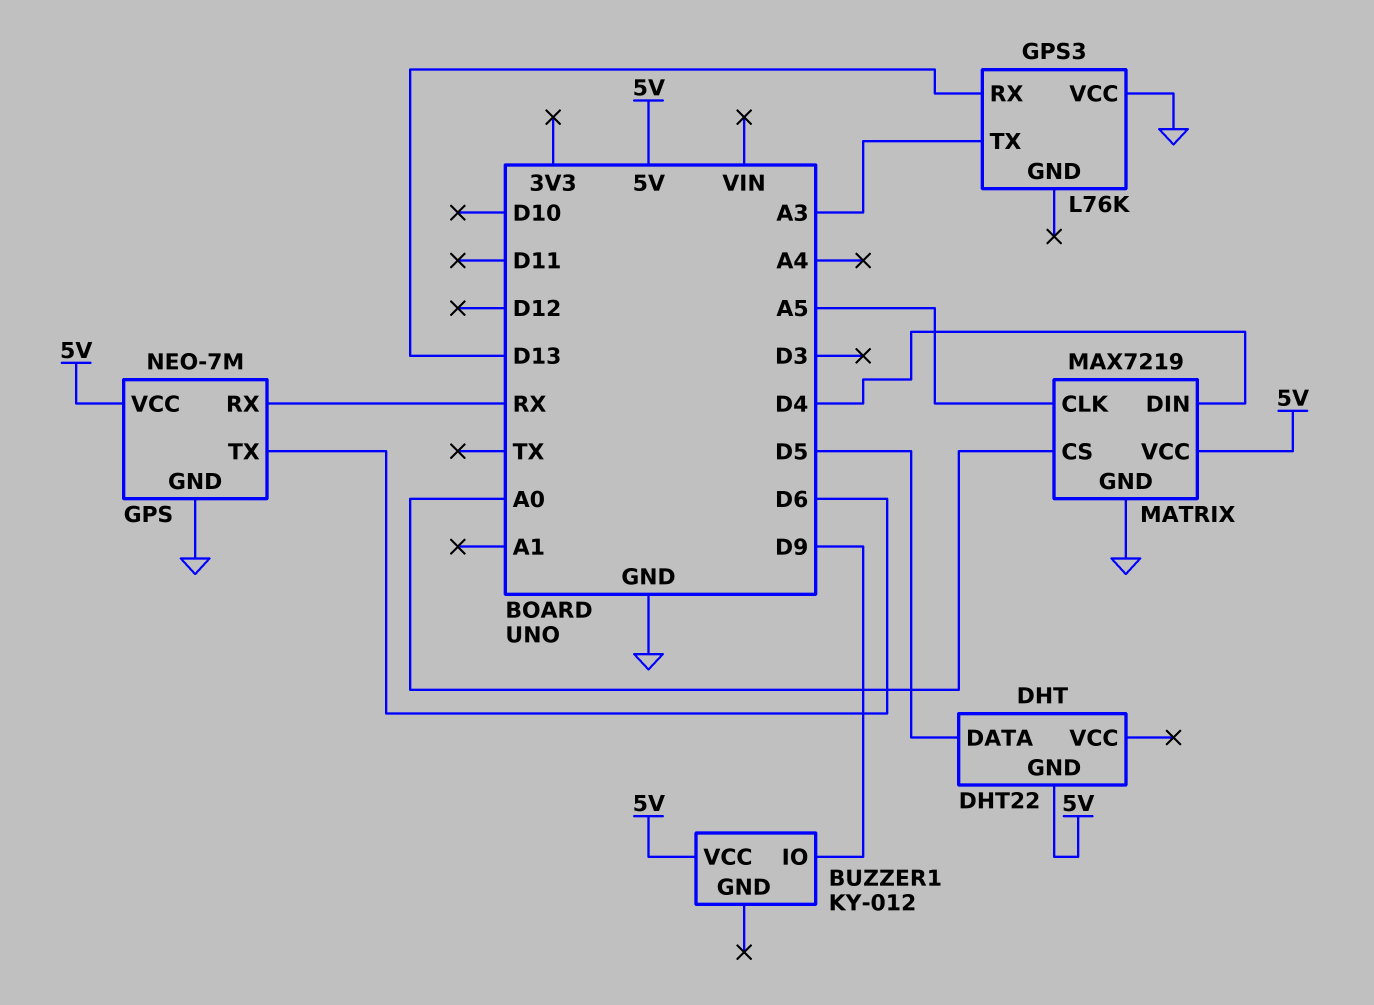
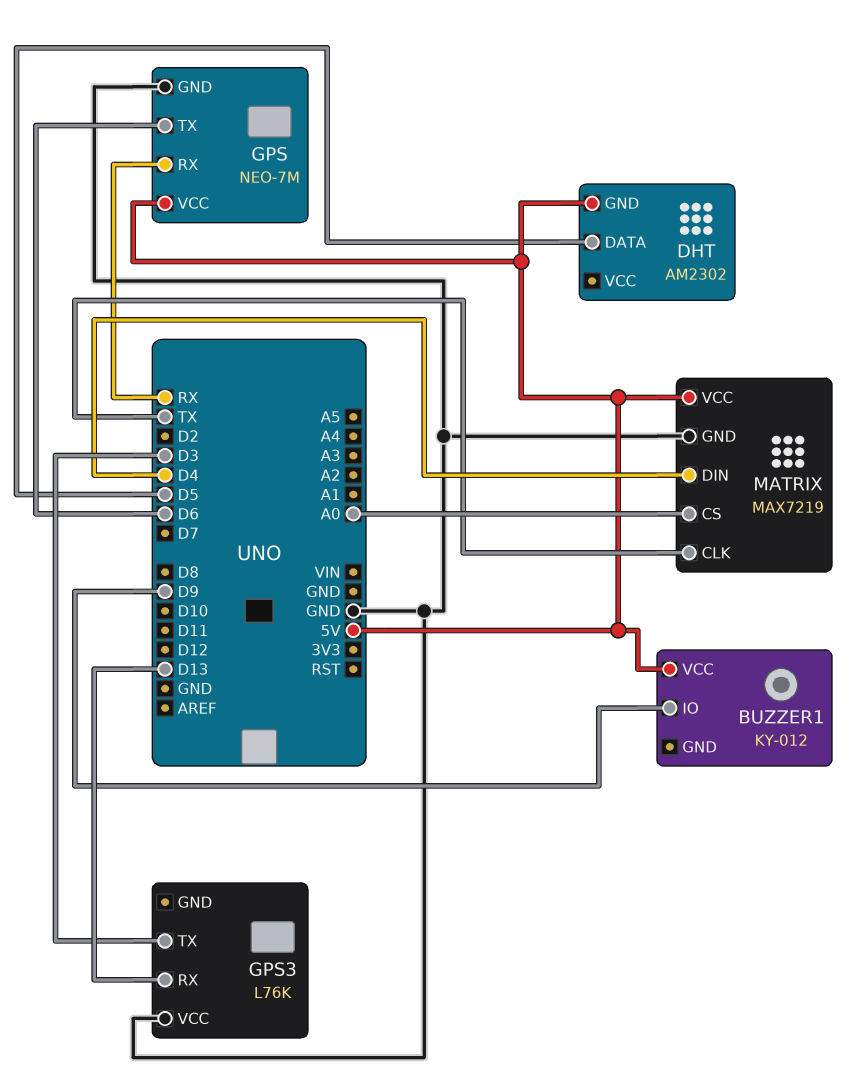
DHT: DHT22 -> AM2302
GPS3 pin TX: A3 -> D3
MATRIX pin CLK: A5 -> TX

